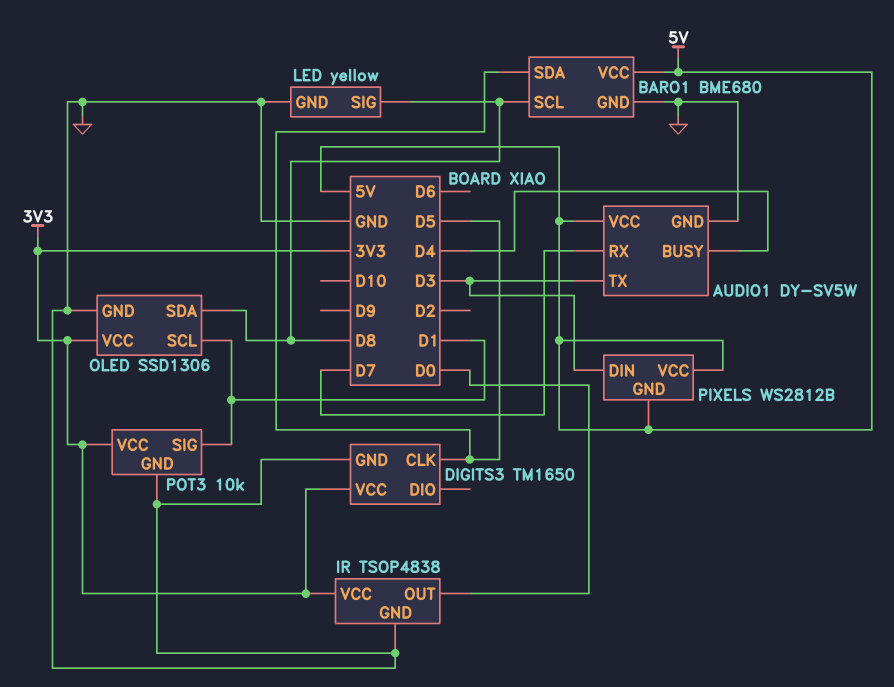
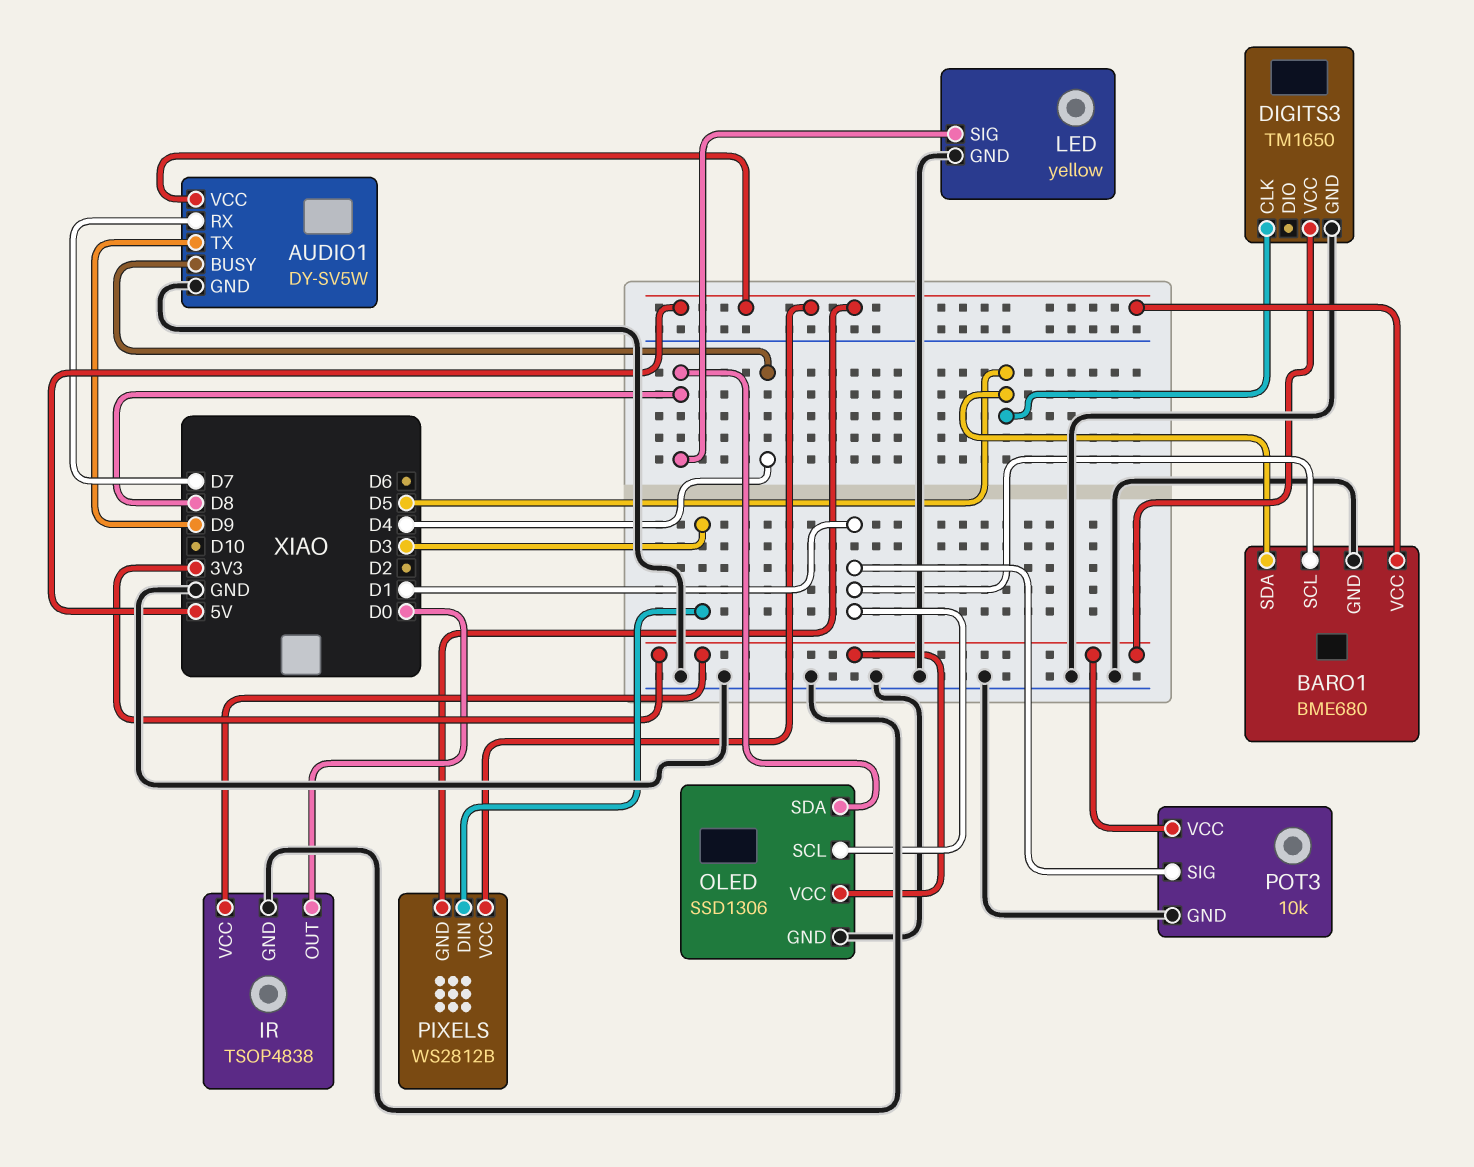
AUDIO1 pin TX: D3 -> D9
BARO1 pin SCL: D8 -> D1

